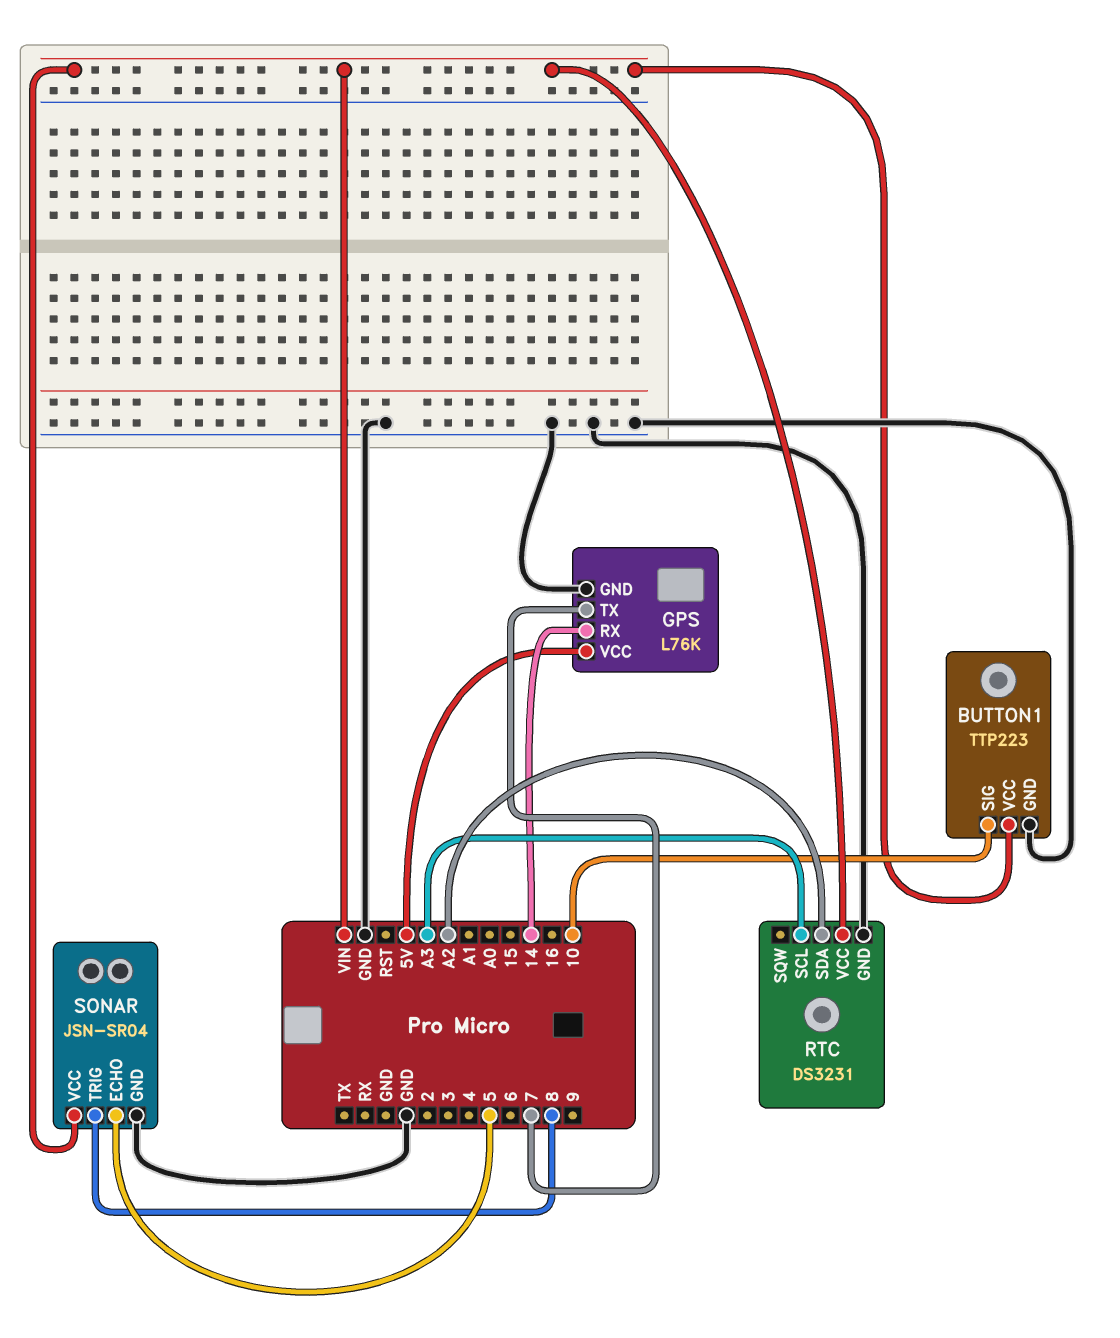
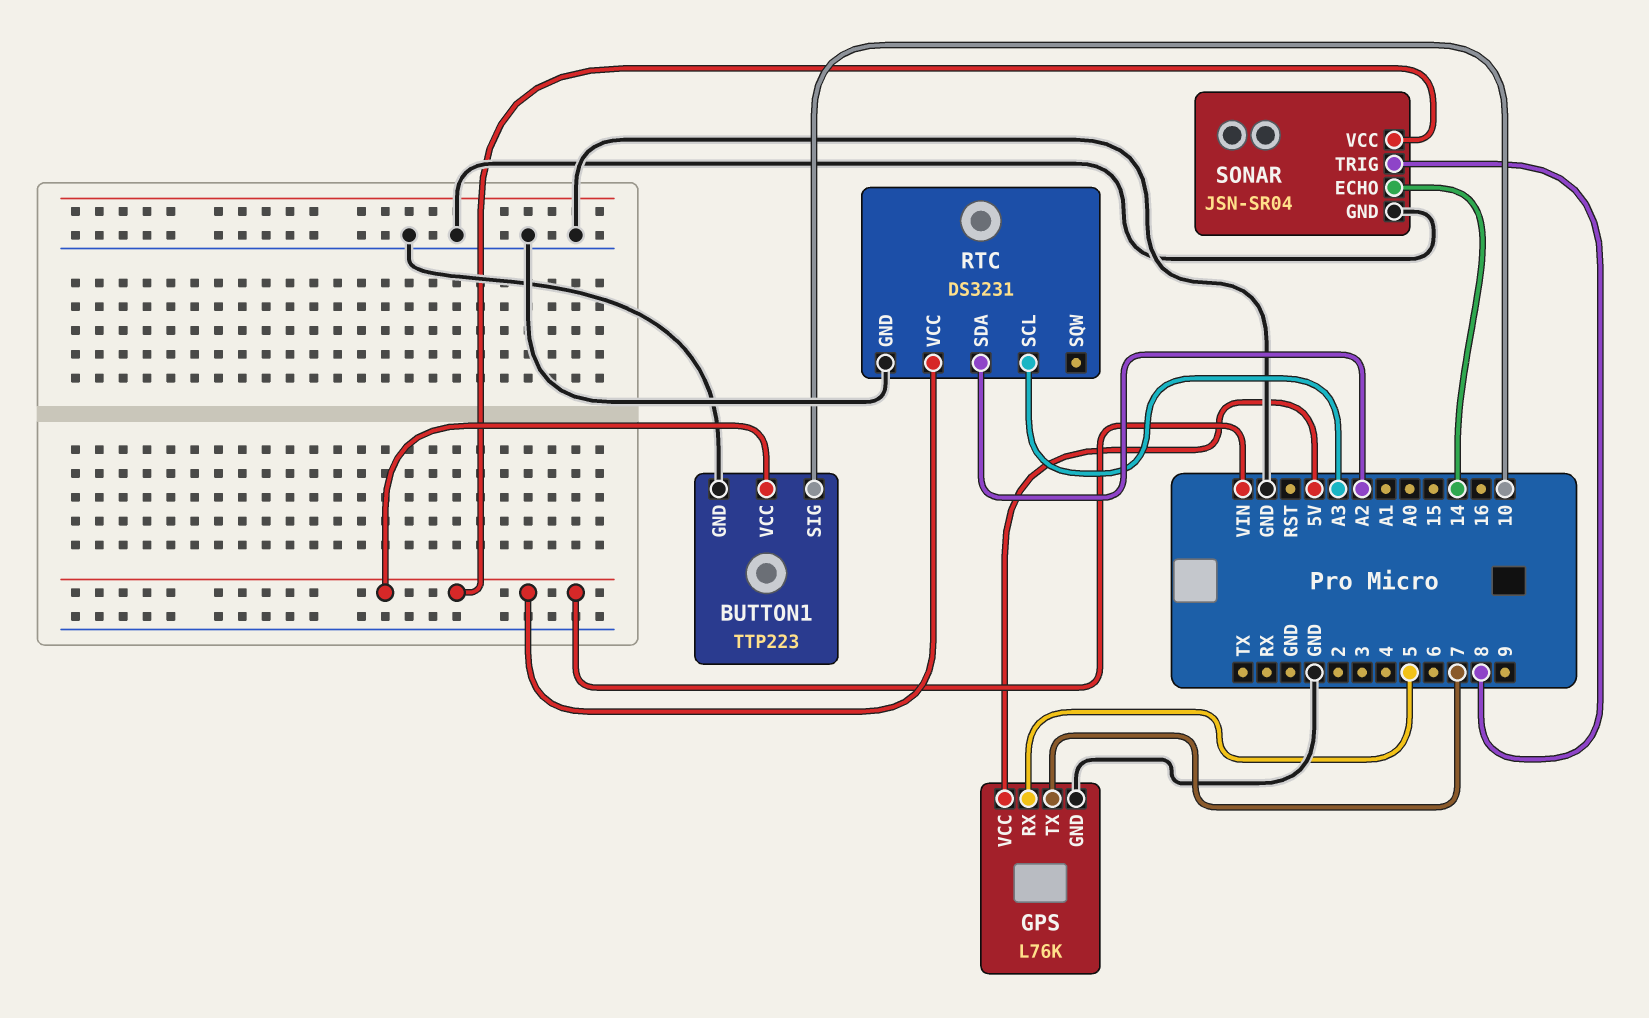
GPS pin RX: 14 -> 5
SONAR pin ECHO: 5 -> 14

